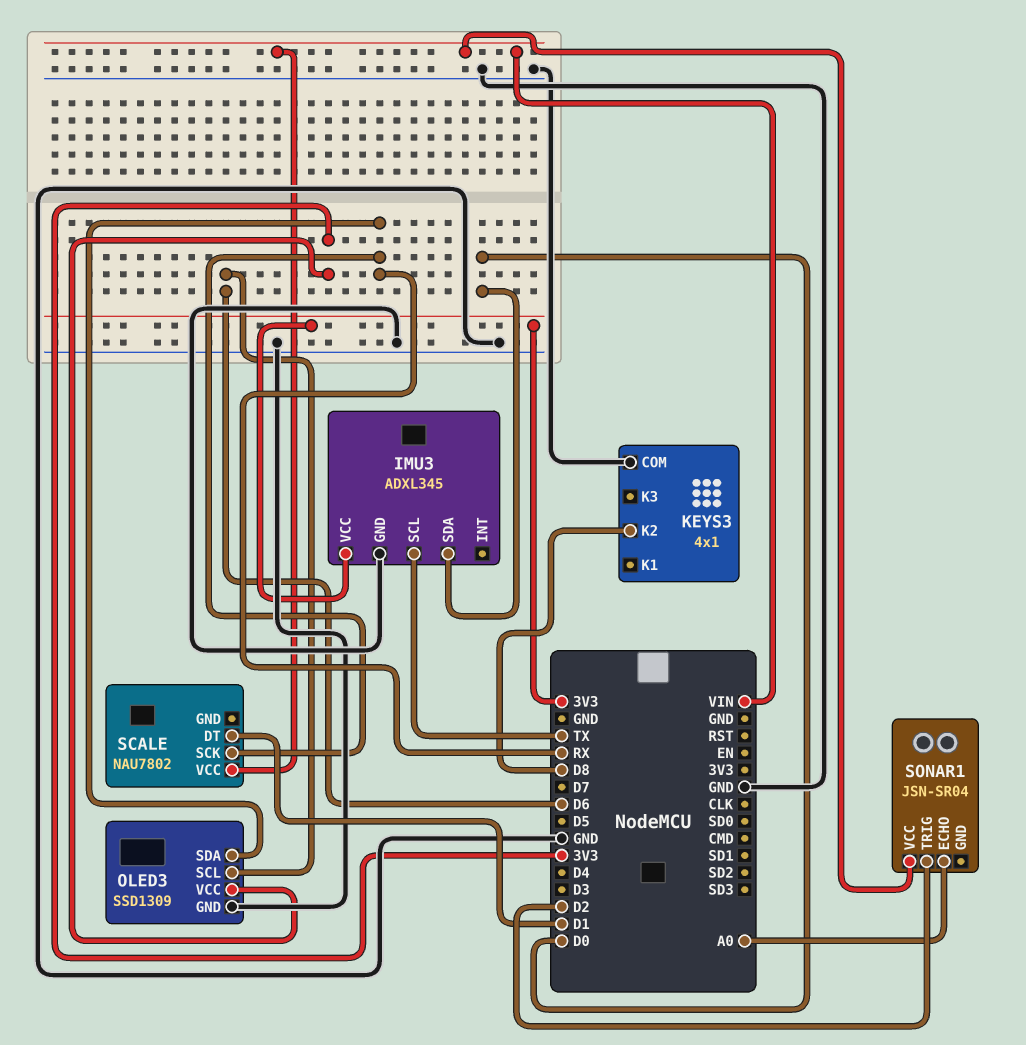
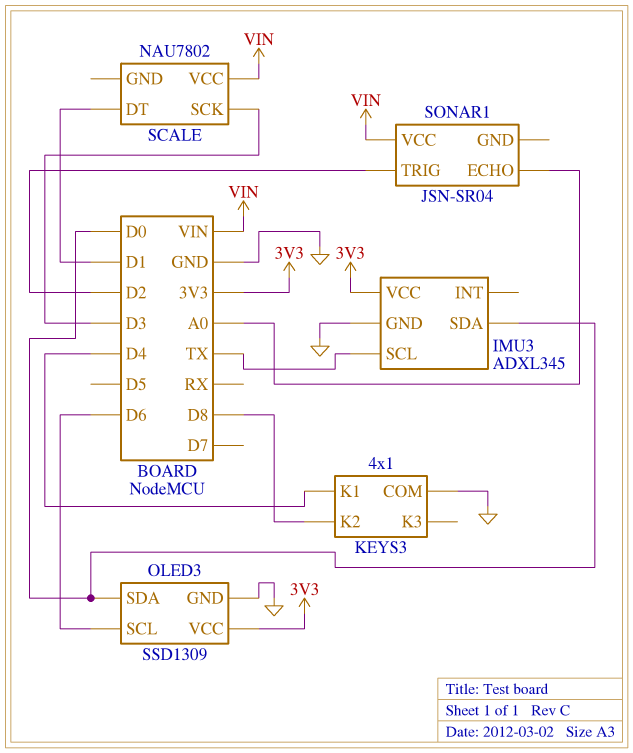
KEYS3 pin K1: none -> D4
OLED3 pin SDA: RX -> D0
SCALE pin SCK: RX -> D3

